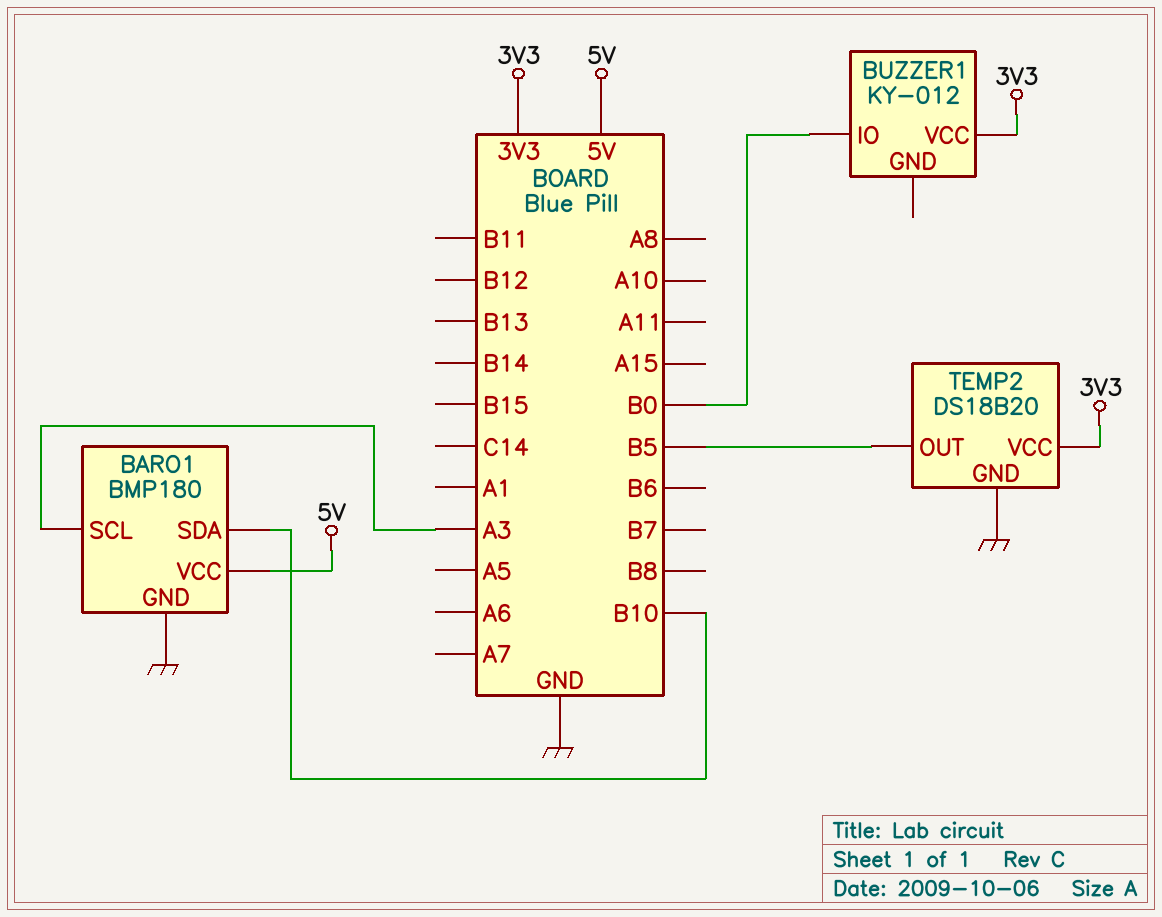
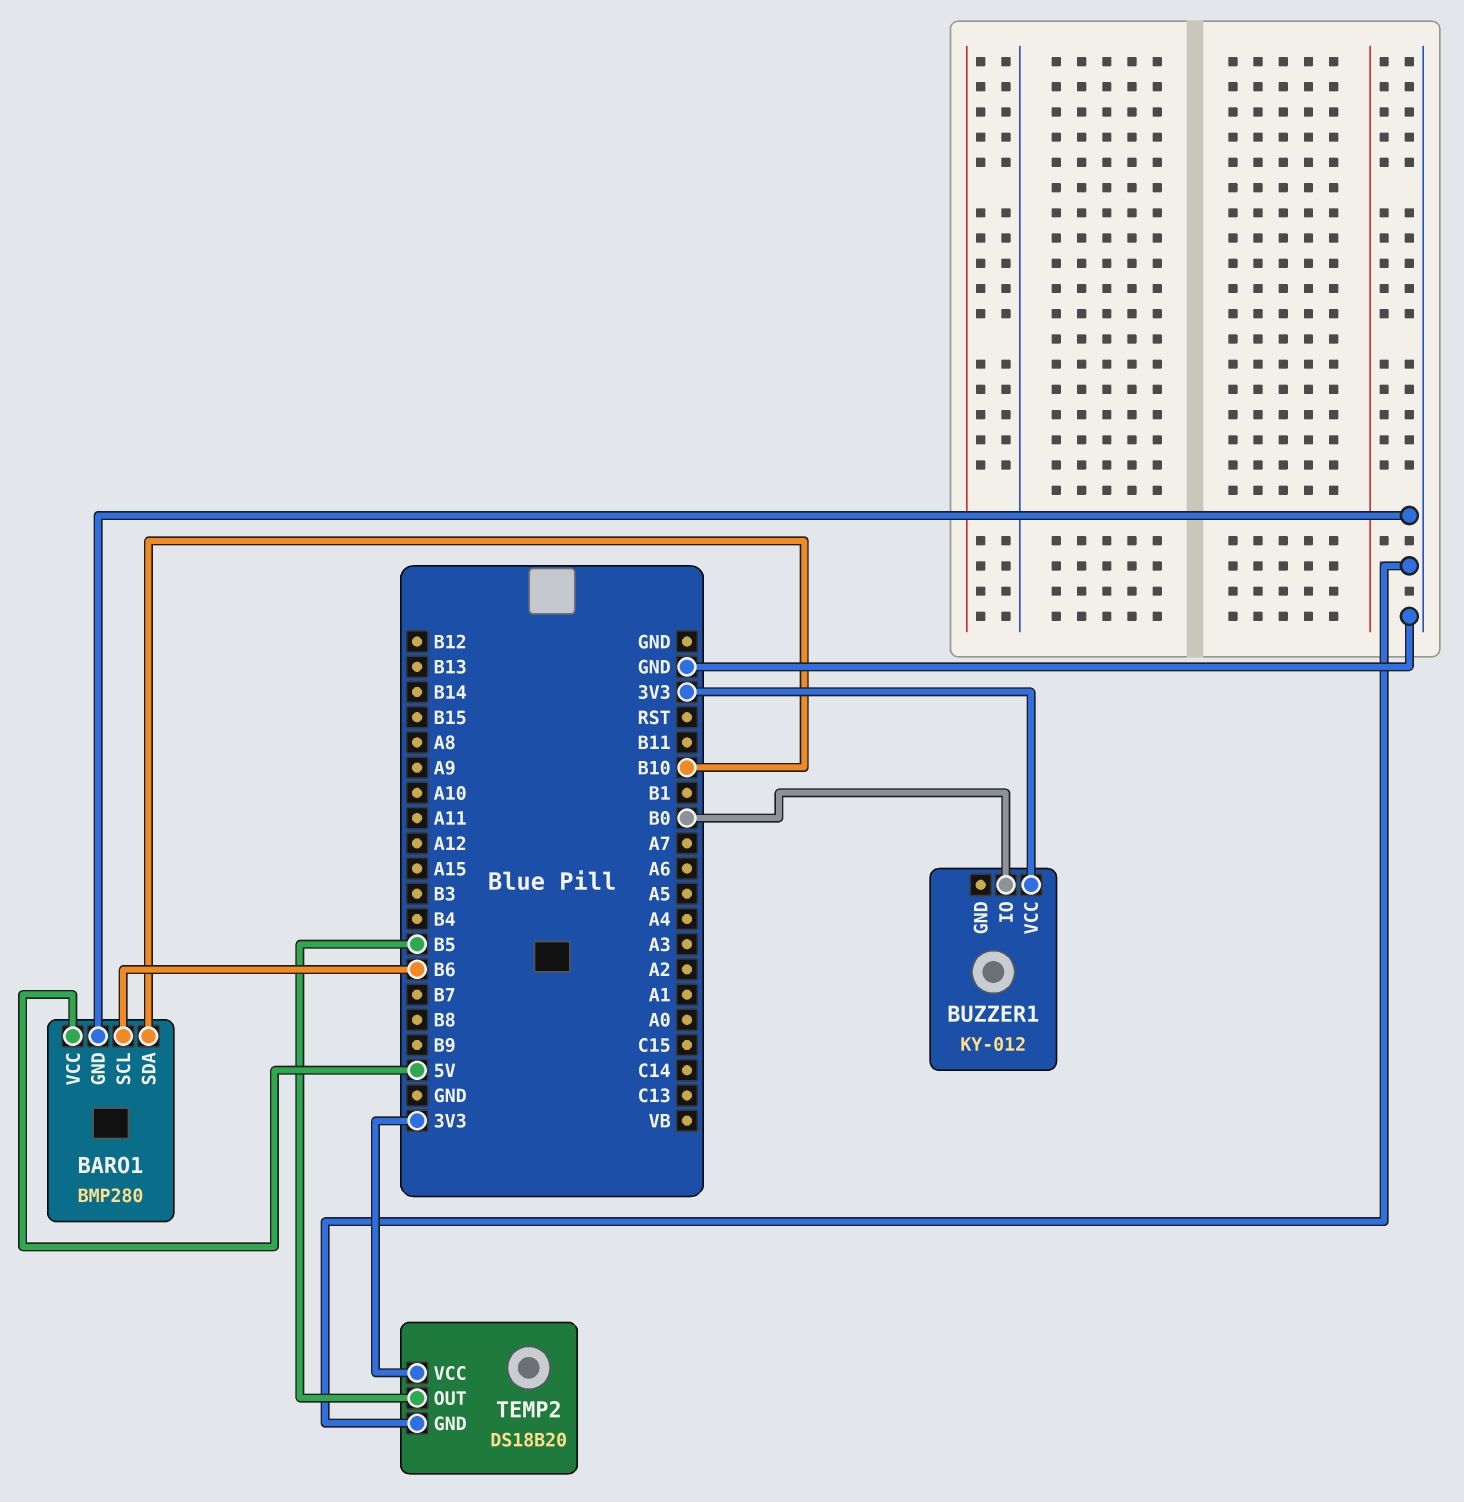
BARO1: BMP180 -> BMP280
BARO1 pin SCL: A3 -> B6

